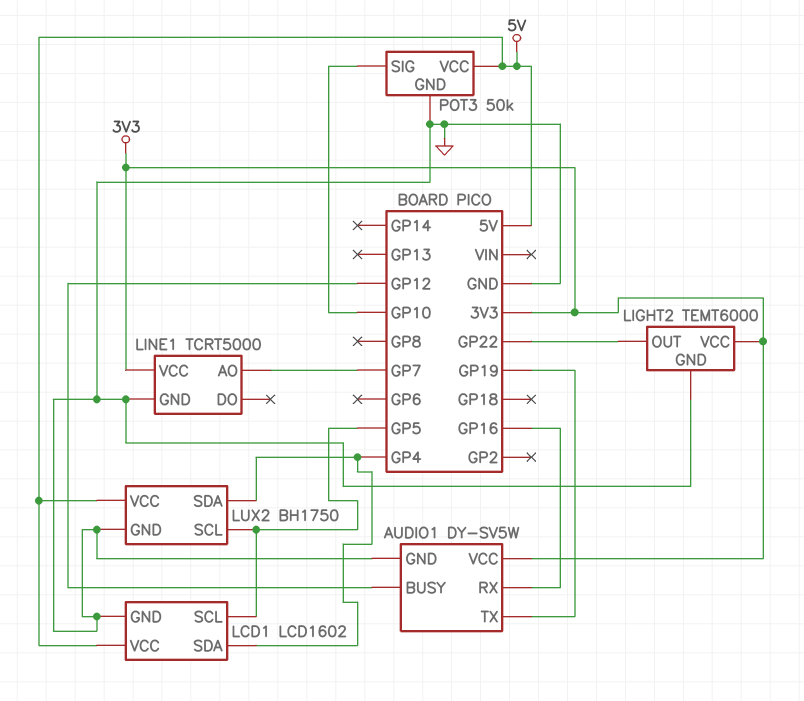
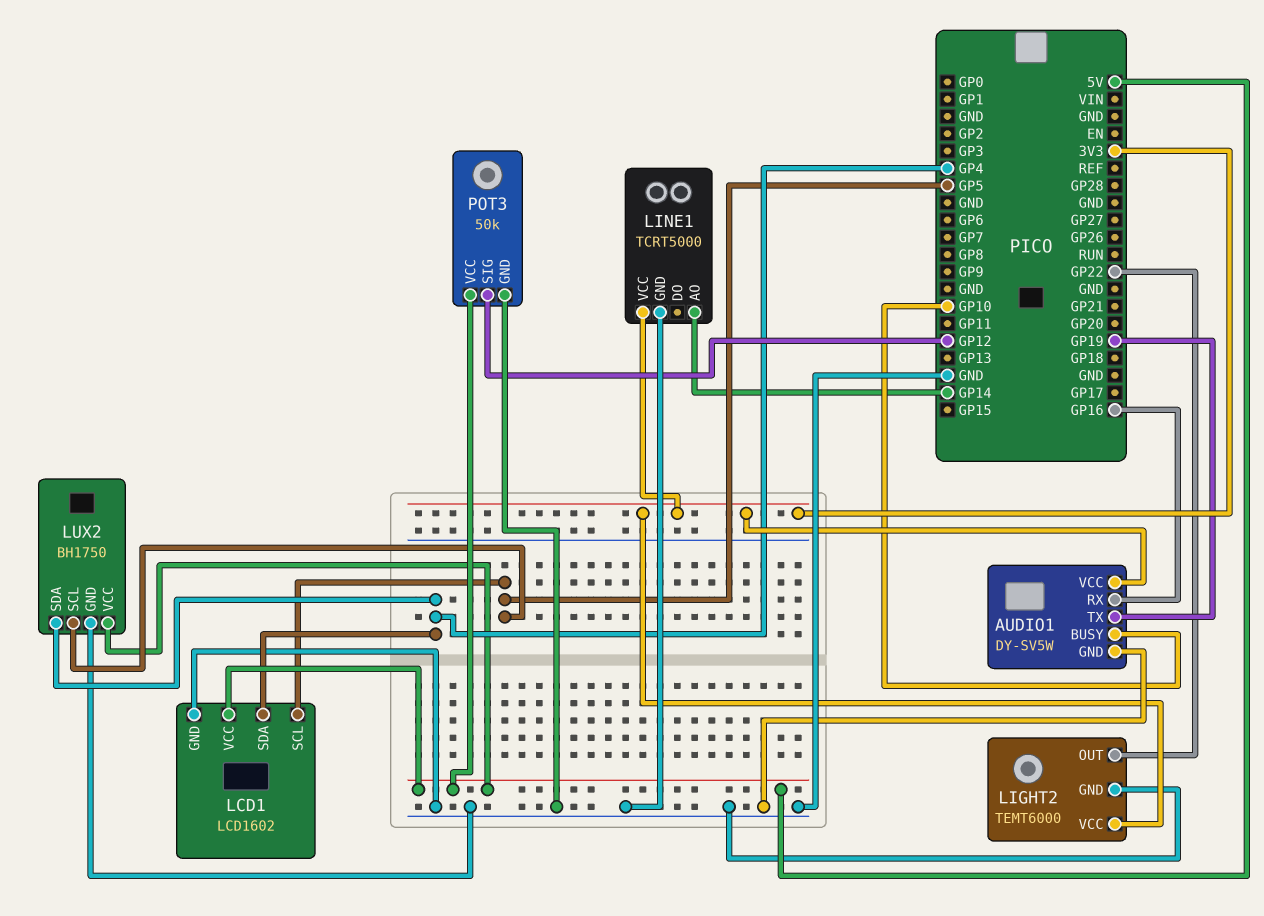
AUDIO1 pin BUSY: GP12 -> GP10
LINE1 pin AO: GP7 -> GP14
POT3 pin SIG: GP10 -> GP12

